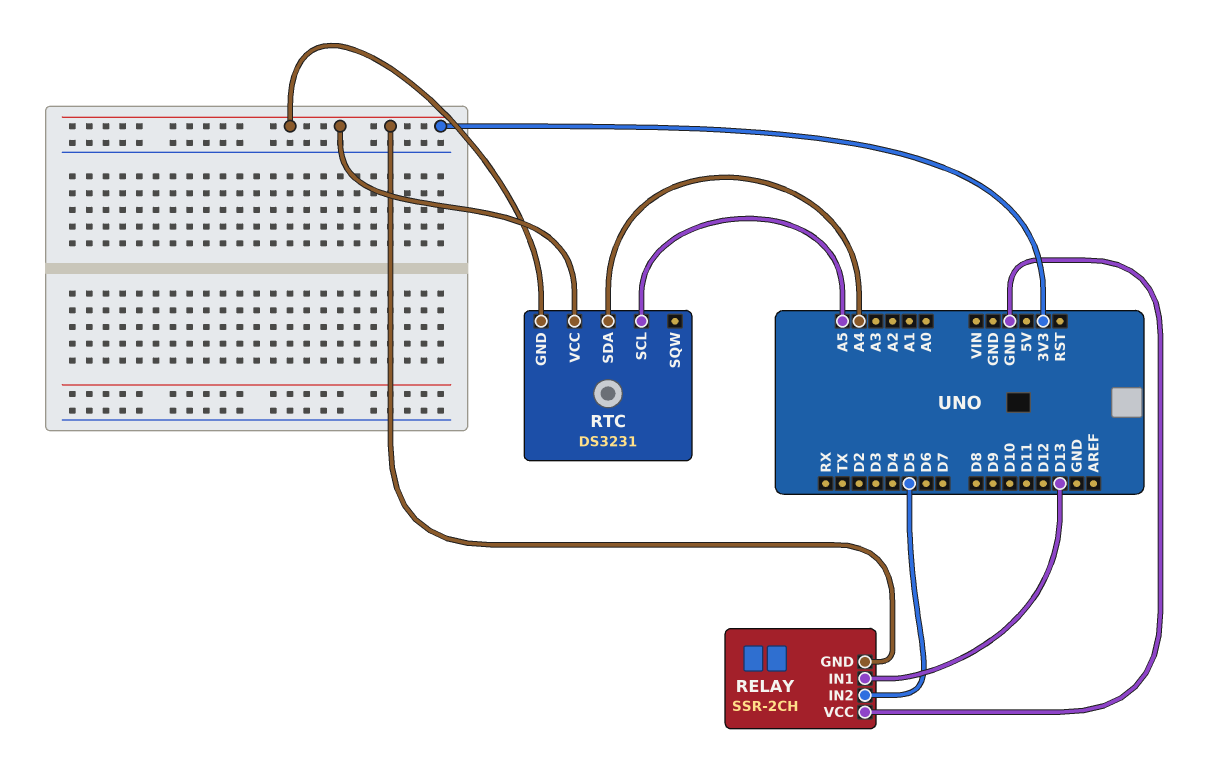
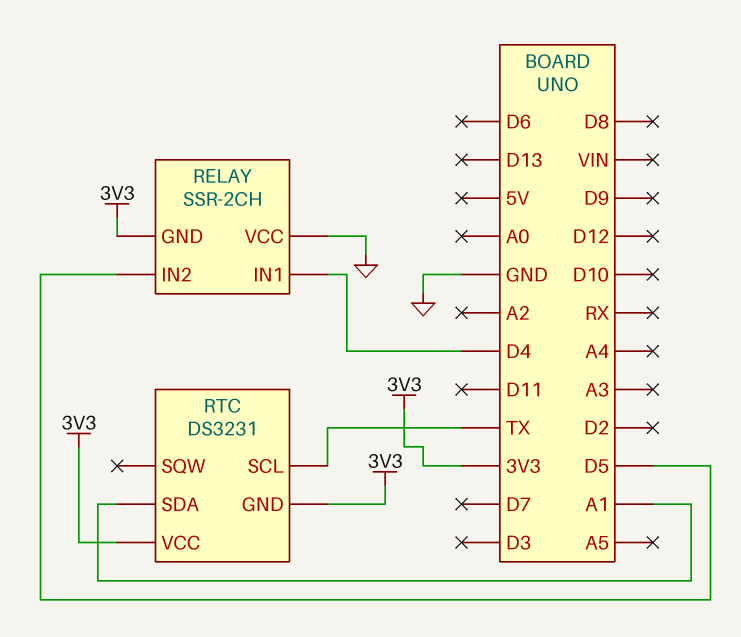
RELAY pin IN1: D13 -> D4
RTC pin SCL: A5 -> TX
RTC pin SDA: A4 -> A1

